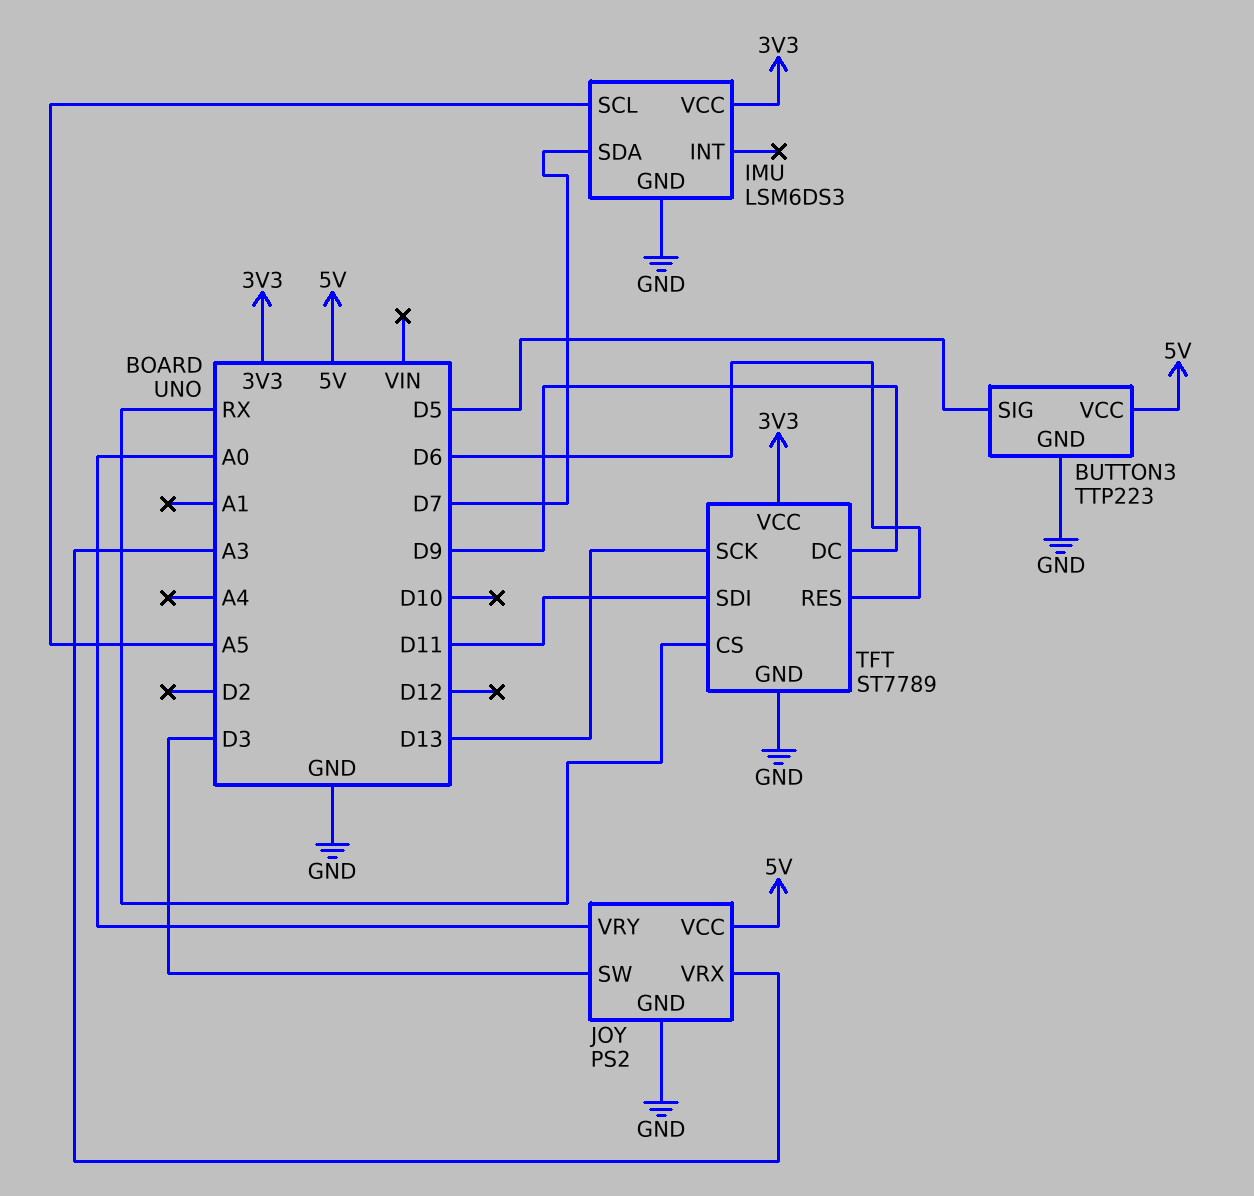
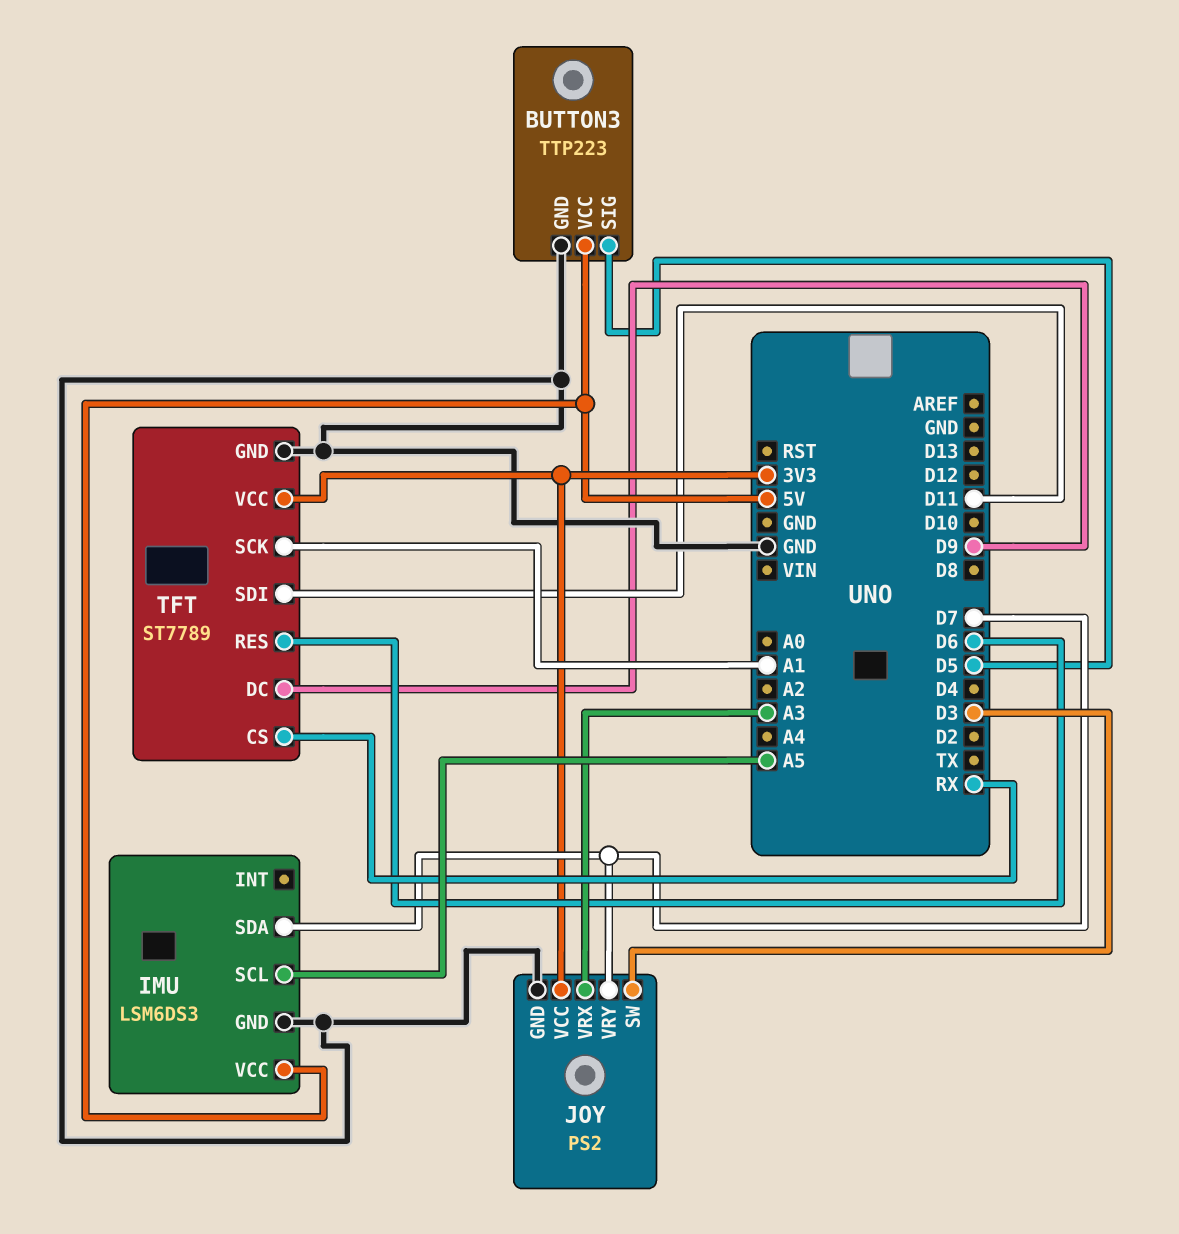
IMU pin VCC: 3V3 -> 5V
JOY pin VCC: 5V -> 3V3
JOY pin VRY: A0 -> D7
TFT pin SCK: D13 -> A1

